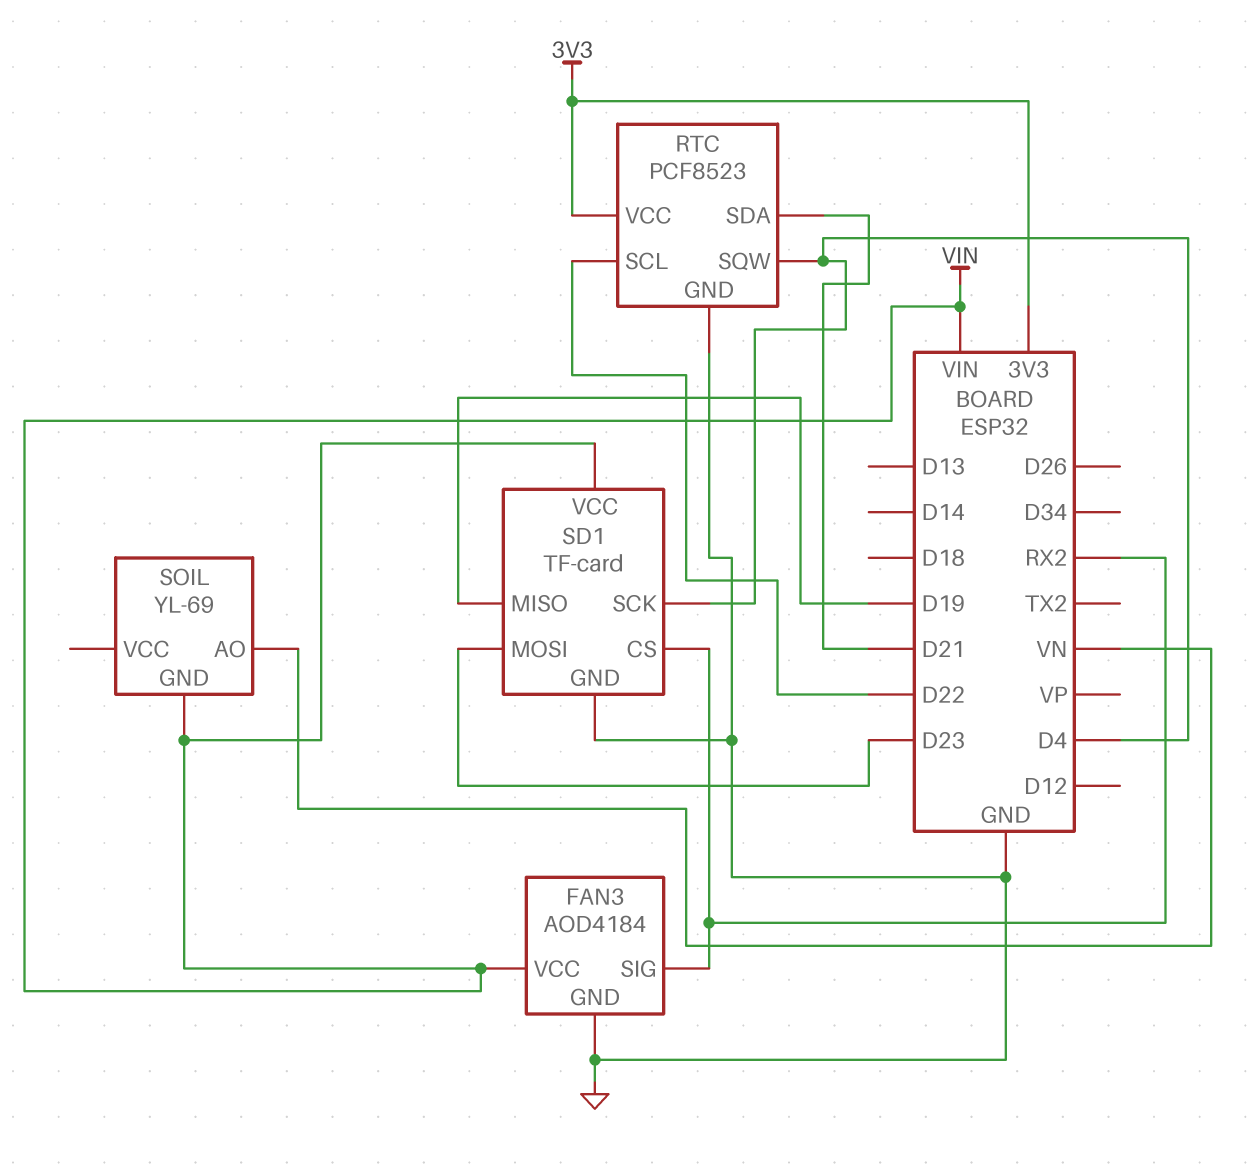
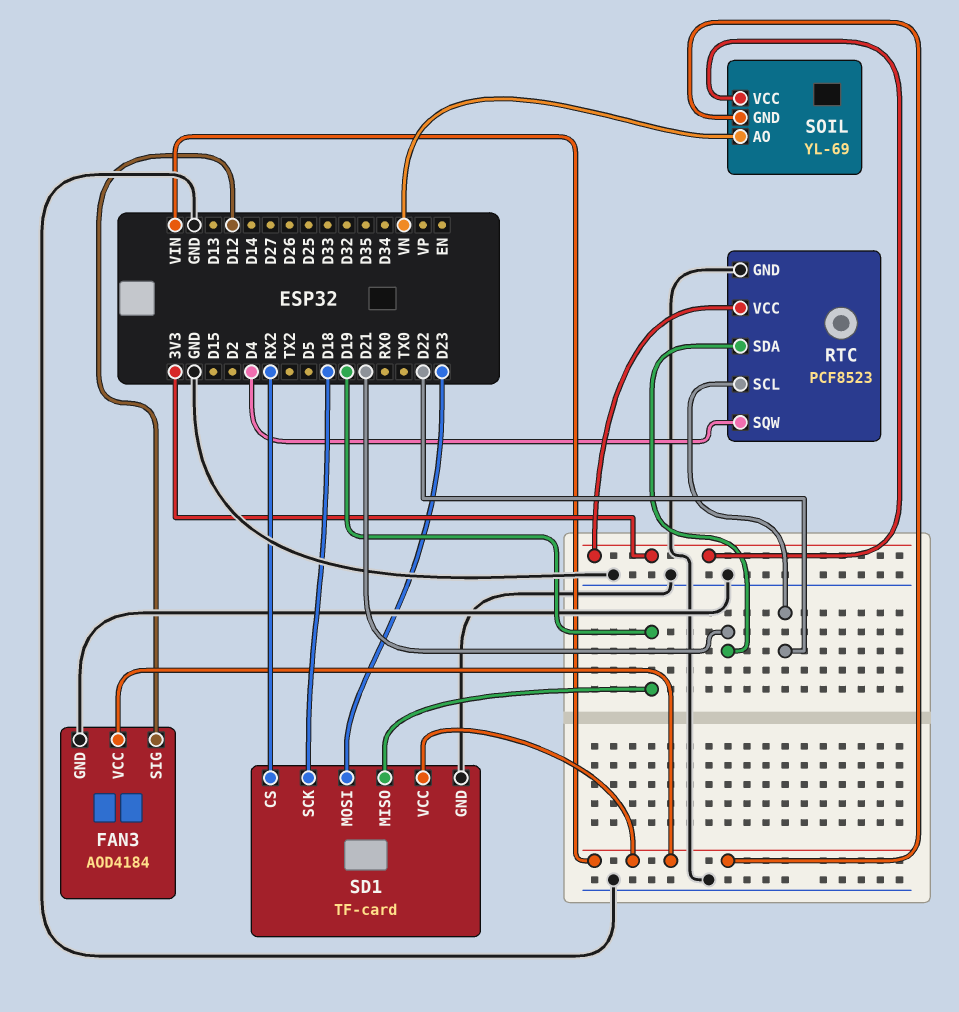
FAN3 pin SIG: RX2 -> D12
SD1 pin SCK: D4 -> D18
SOIL pin VCC: none -> 3V3

